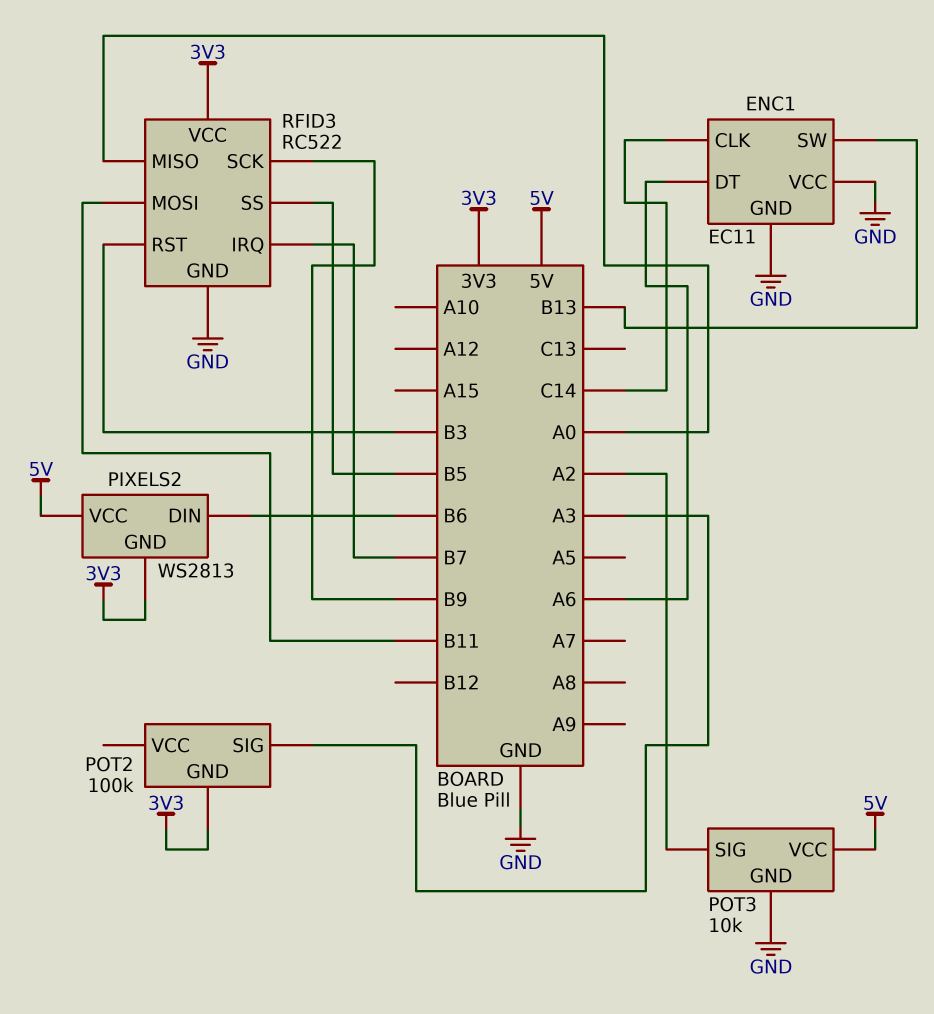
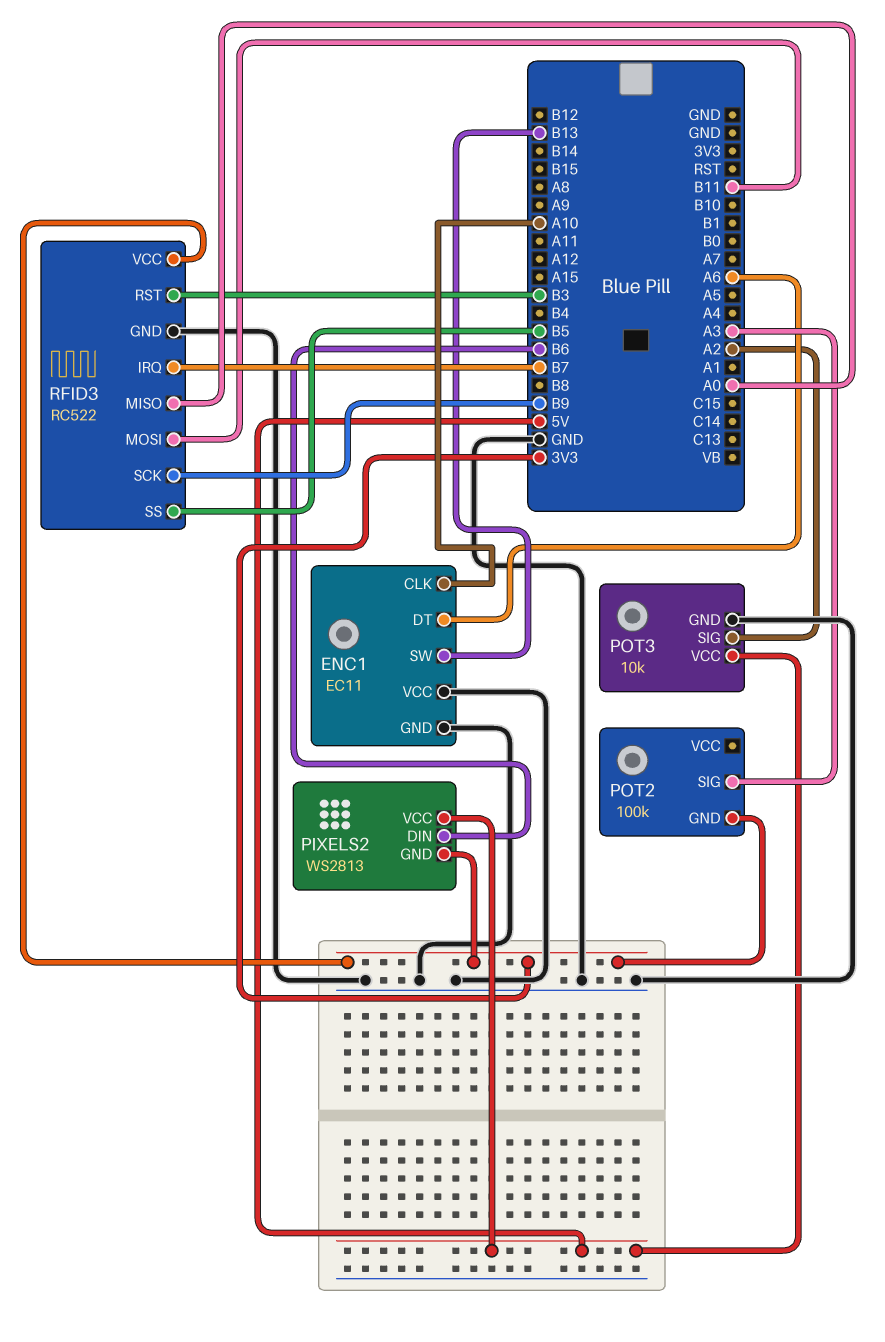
ENC1 pin CLK: C14 -> A10

